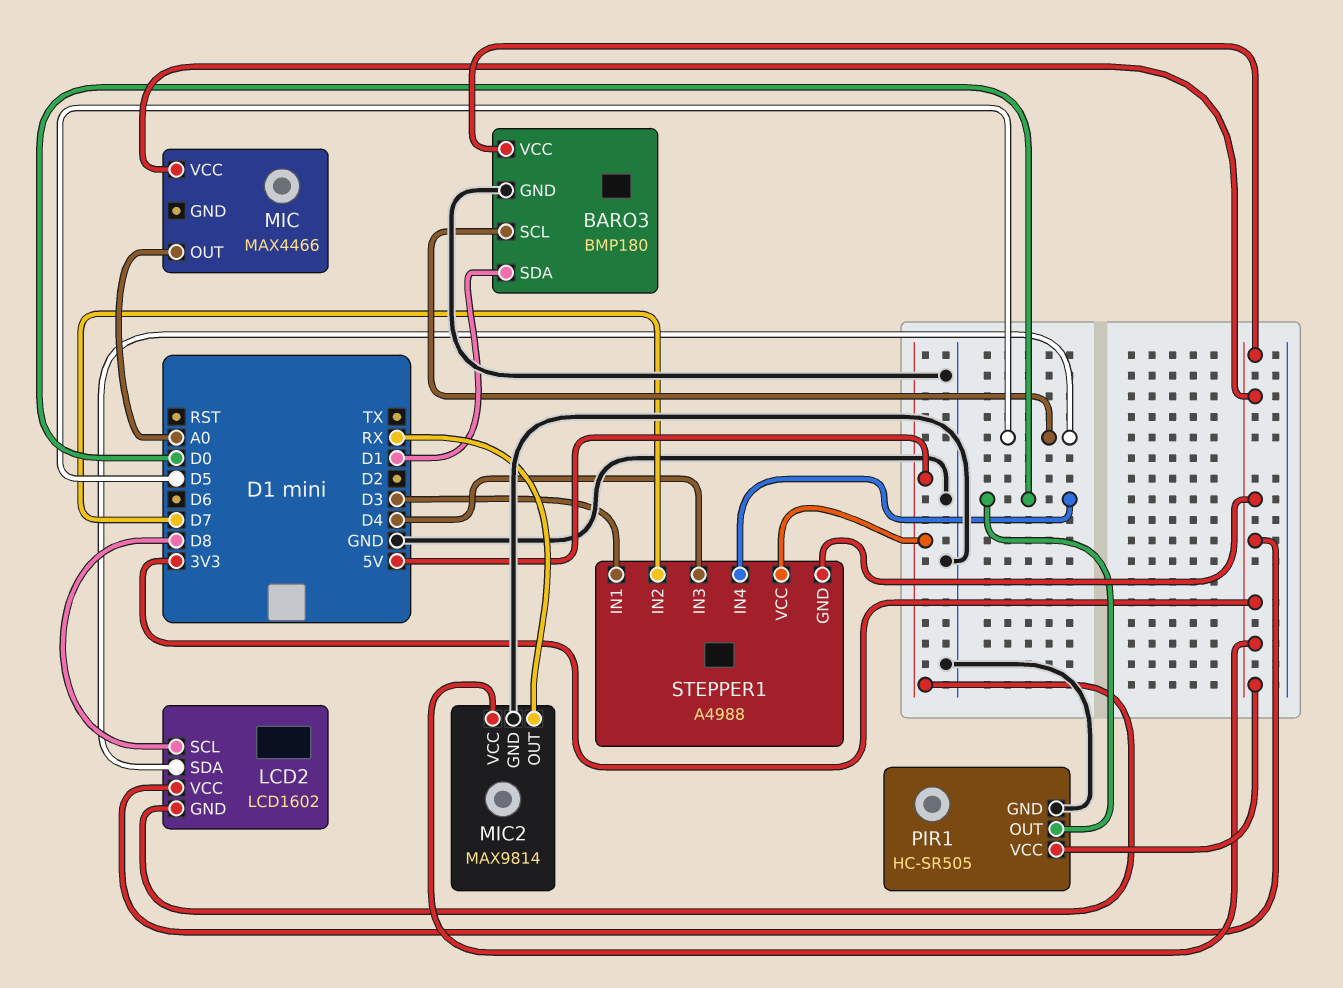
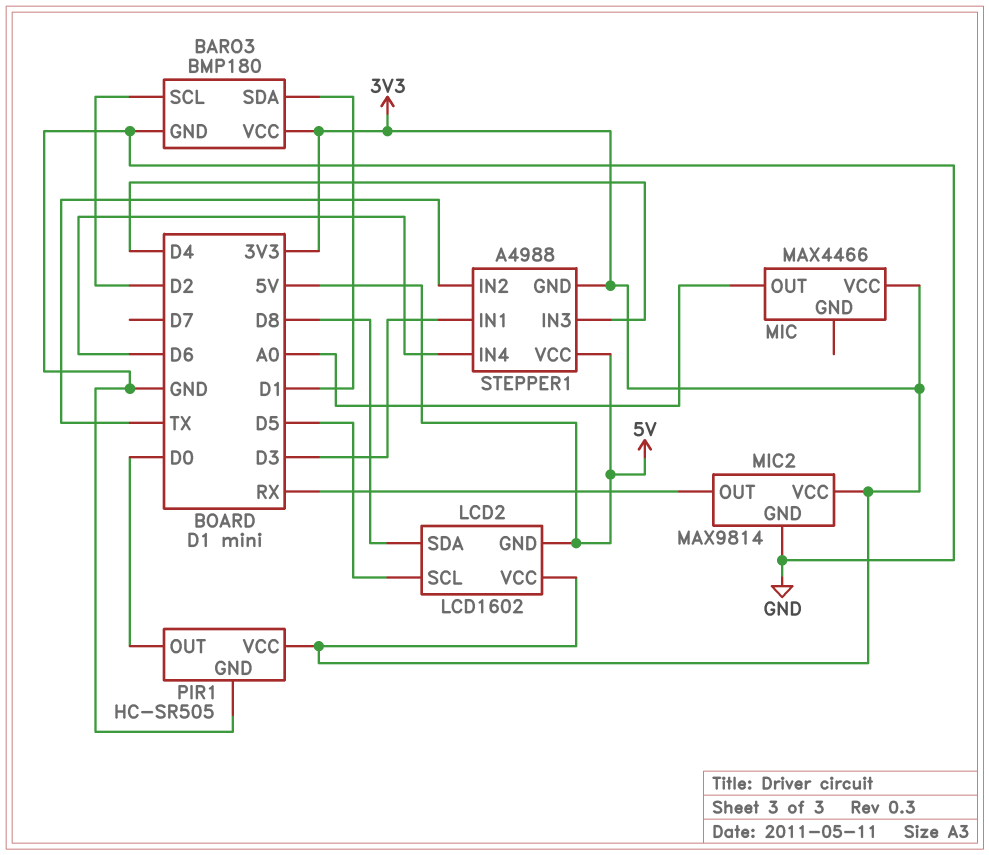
BARO3 pin SCL: D5 -> D2
LCD2 pin SCL: D8 -> D5
LCD2 pin SDA: D5 -> D8
STEPPER1 pin IN2: D7 -> TX
STEPPER1 pin IN4: D0 -> D6

